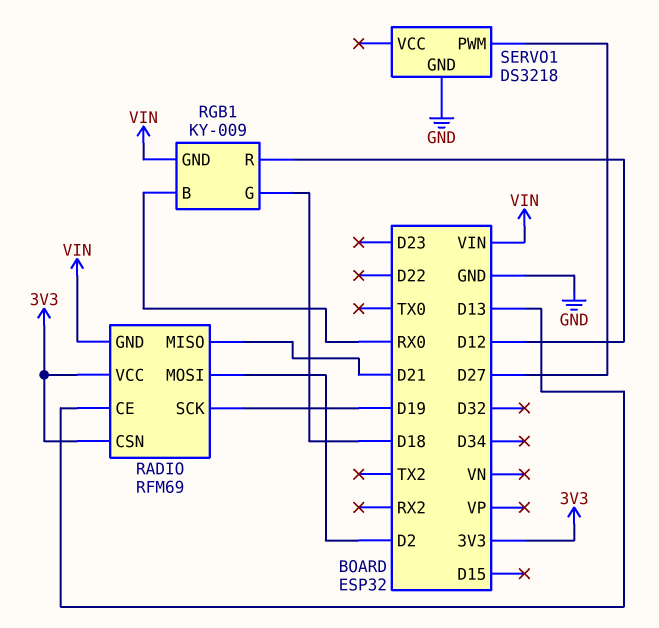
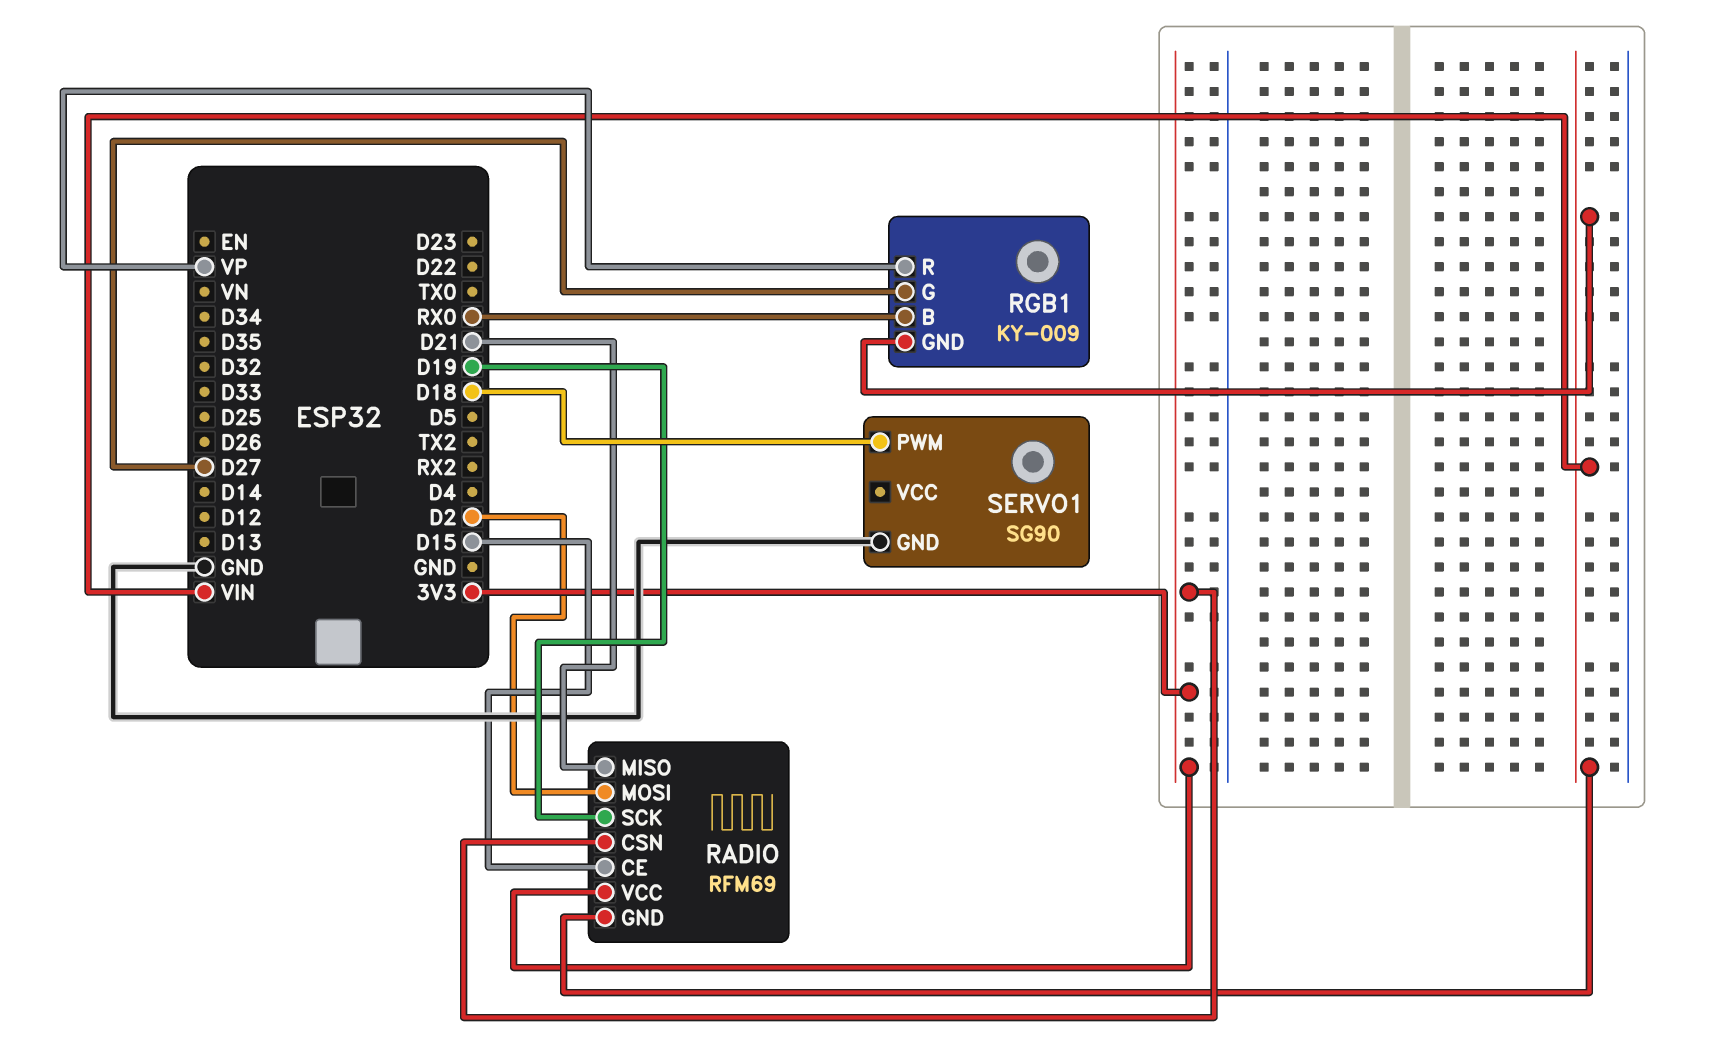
RADIO pin CE: D13 -> D15
RGB1 pin G: D18 -> D27
RGB1 pin R: D12 -> VP
SERVO1: DS3218 -> SG90
SERVO1 pin PWM: D27 -> D18

